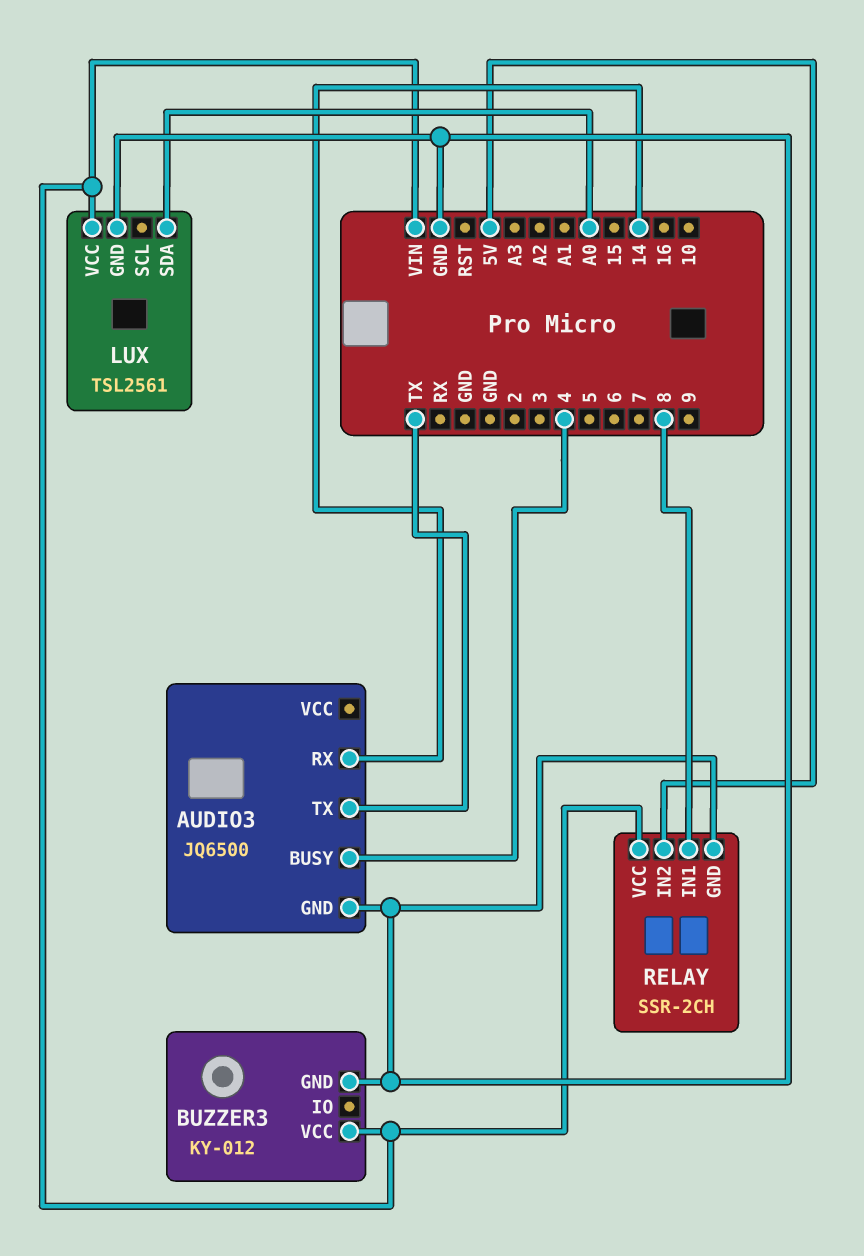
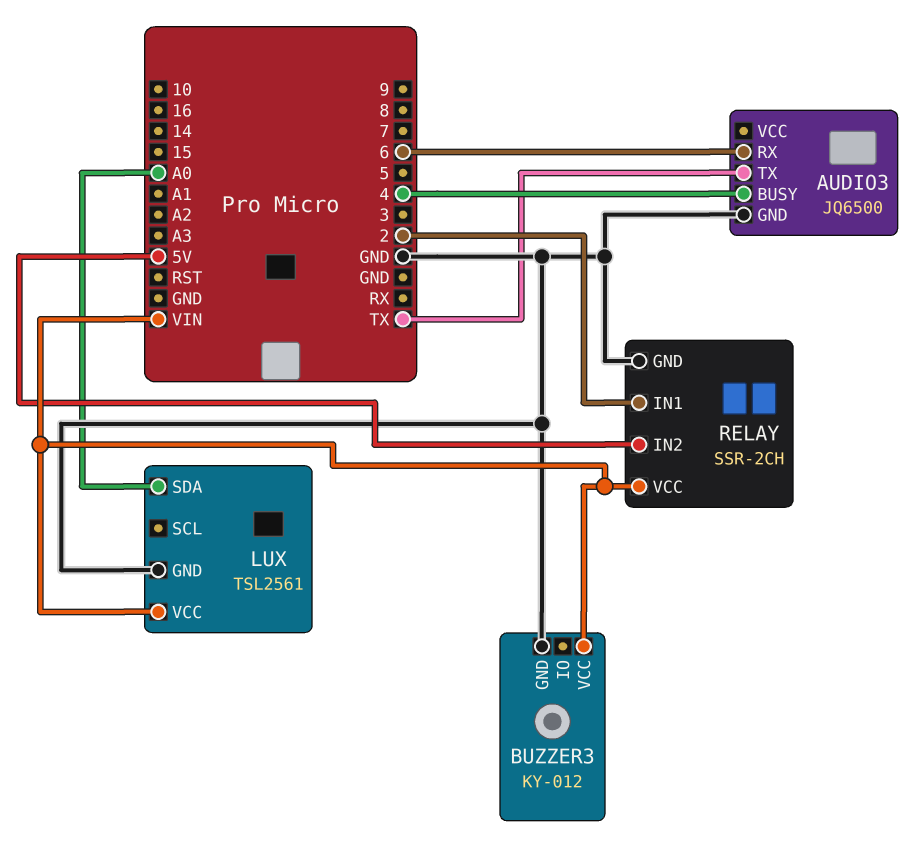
AUDIO3 pin RX: 14 -> 6
RELAY pin IN1: 8 -> 2

